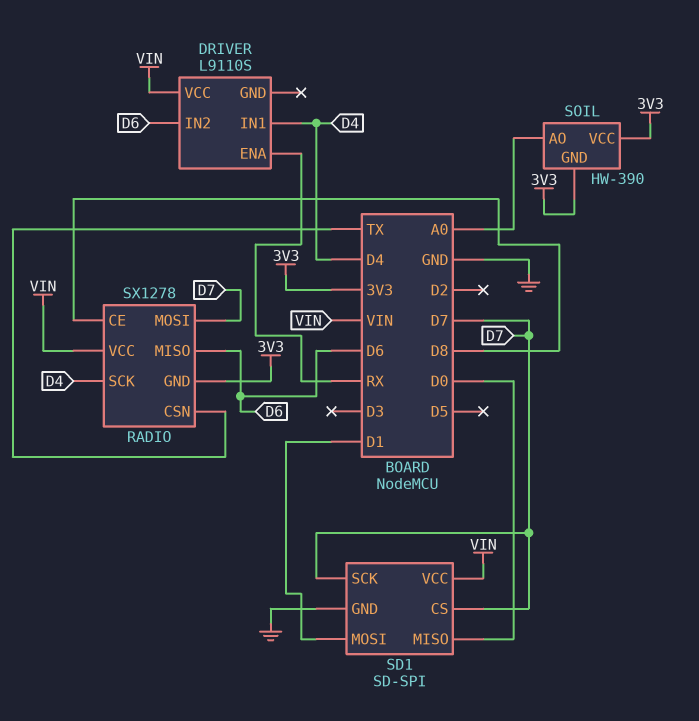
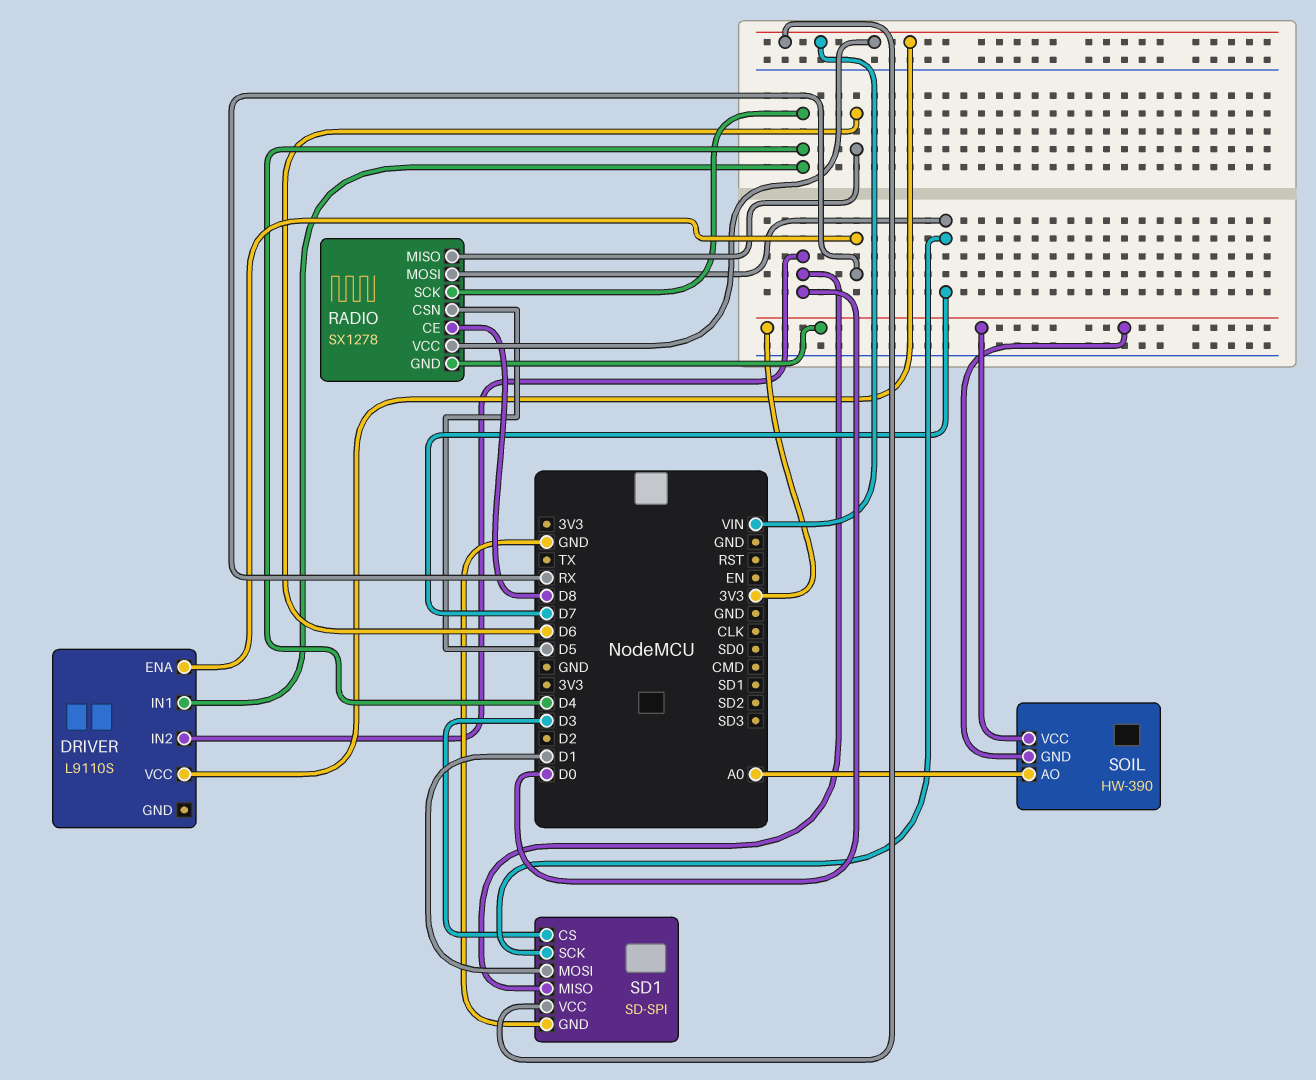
DRIVER pin IN2: D6 -> D0
RADIO pin CSN: TX -> D5
SD1 pin CS: D7 -> D3

